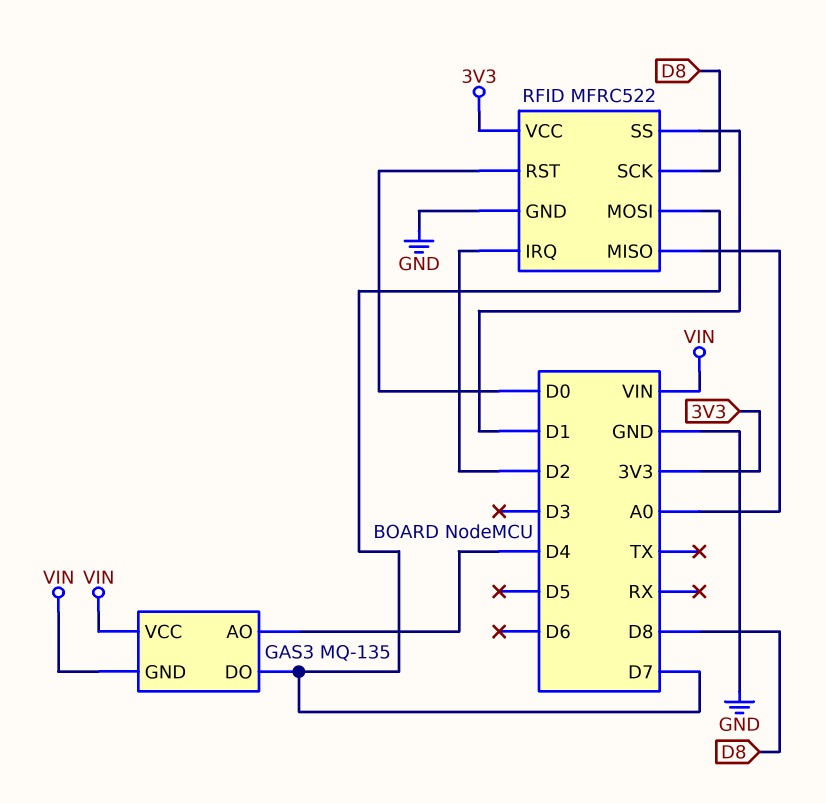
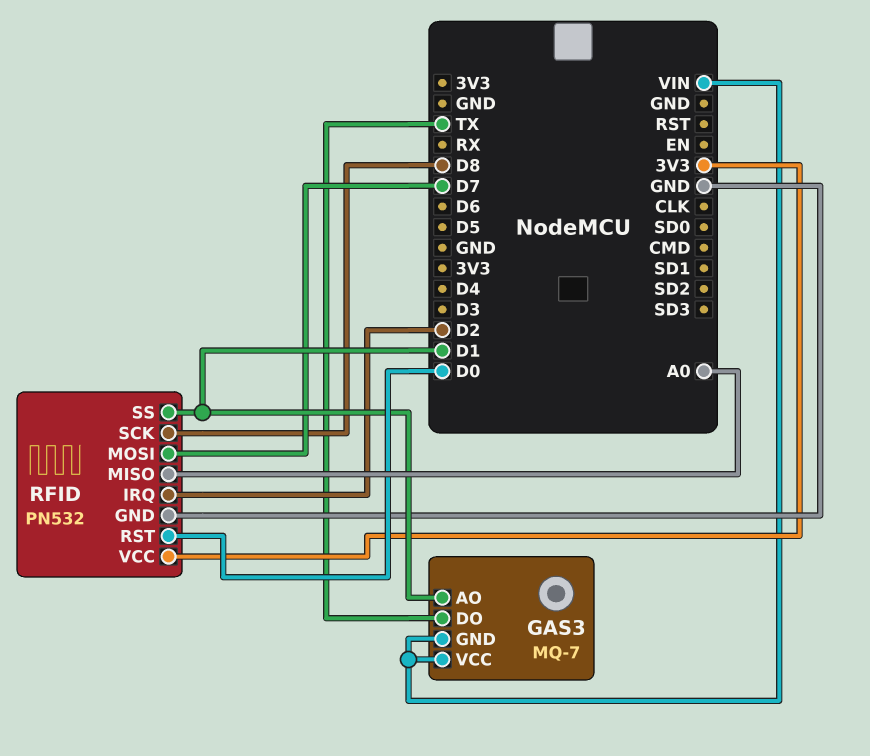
GAS3: MQ-135 -> MQ-7
GAS3 pin AO: D4 -> D1
GAS3 pin DO: D7 -> TX
RFID: MFRC522 -> PN532

